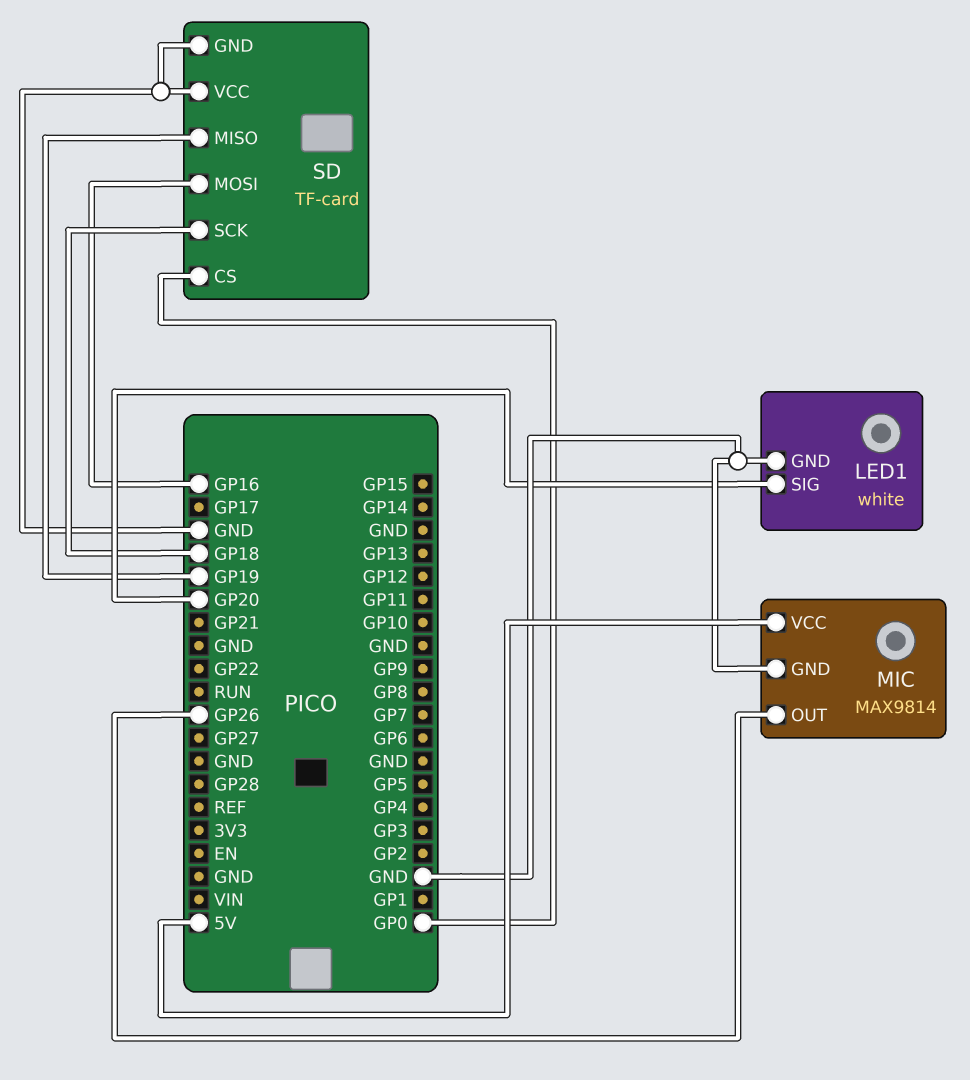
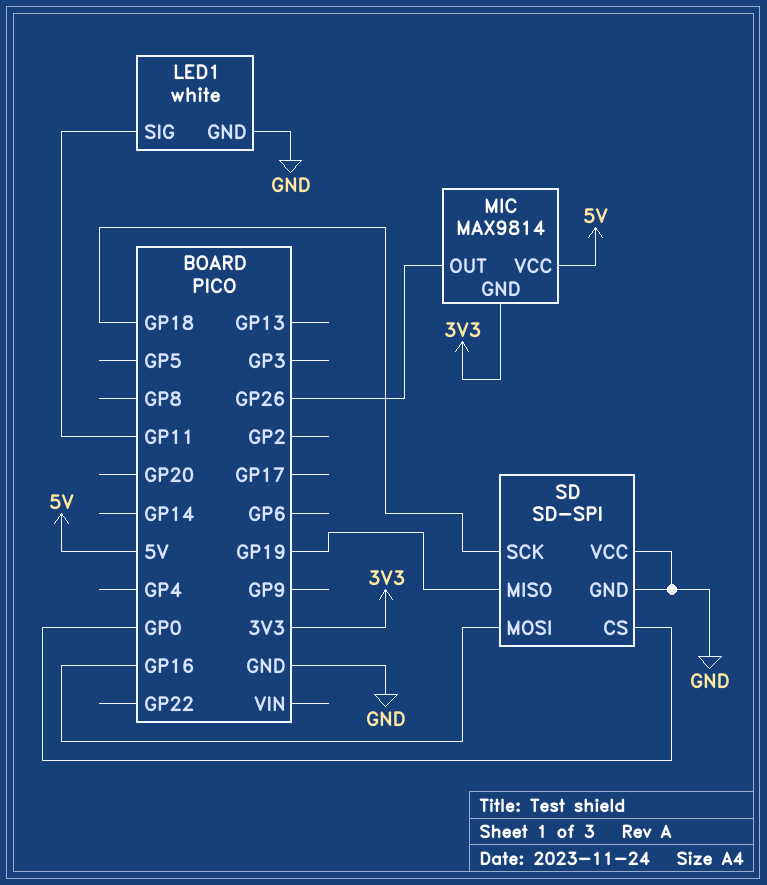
LED1 pin SIG: GP20 -> GP11
MIC pin GND: GND -> 3V3
SD: TF-card -> SD-SPI

